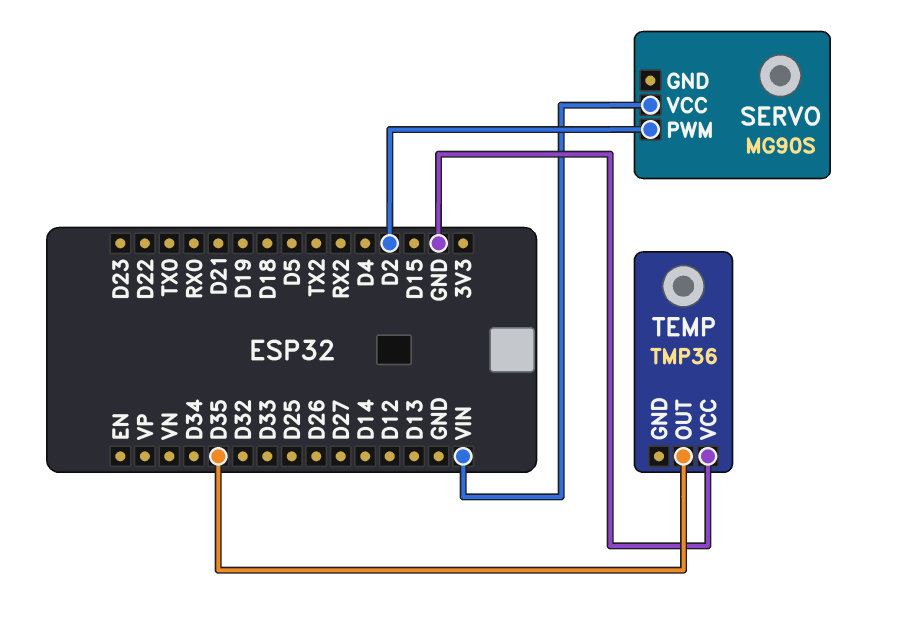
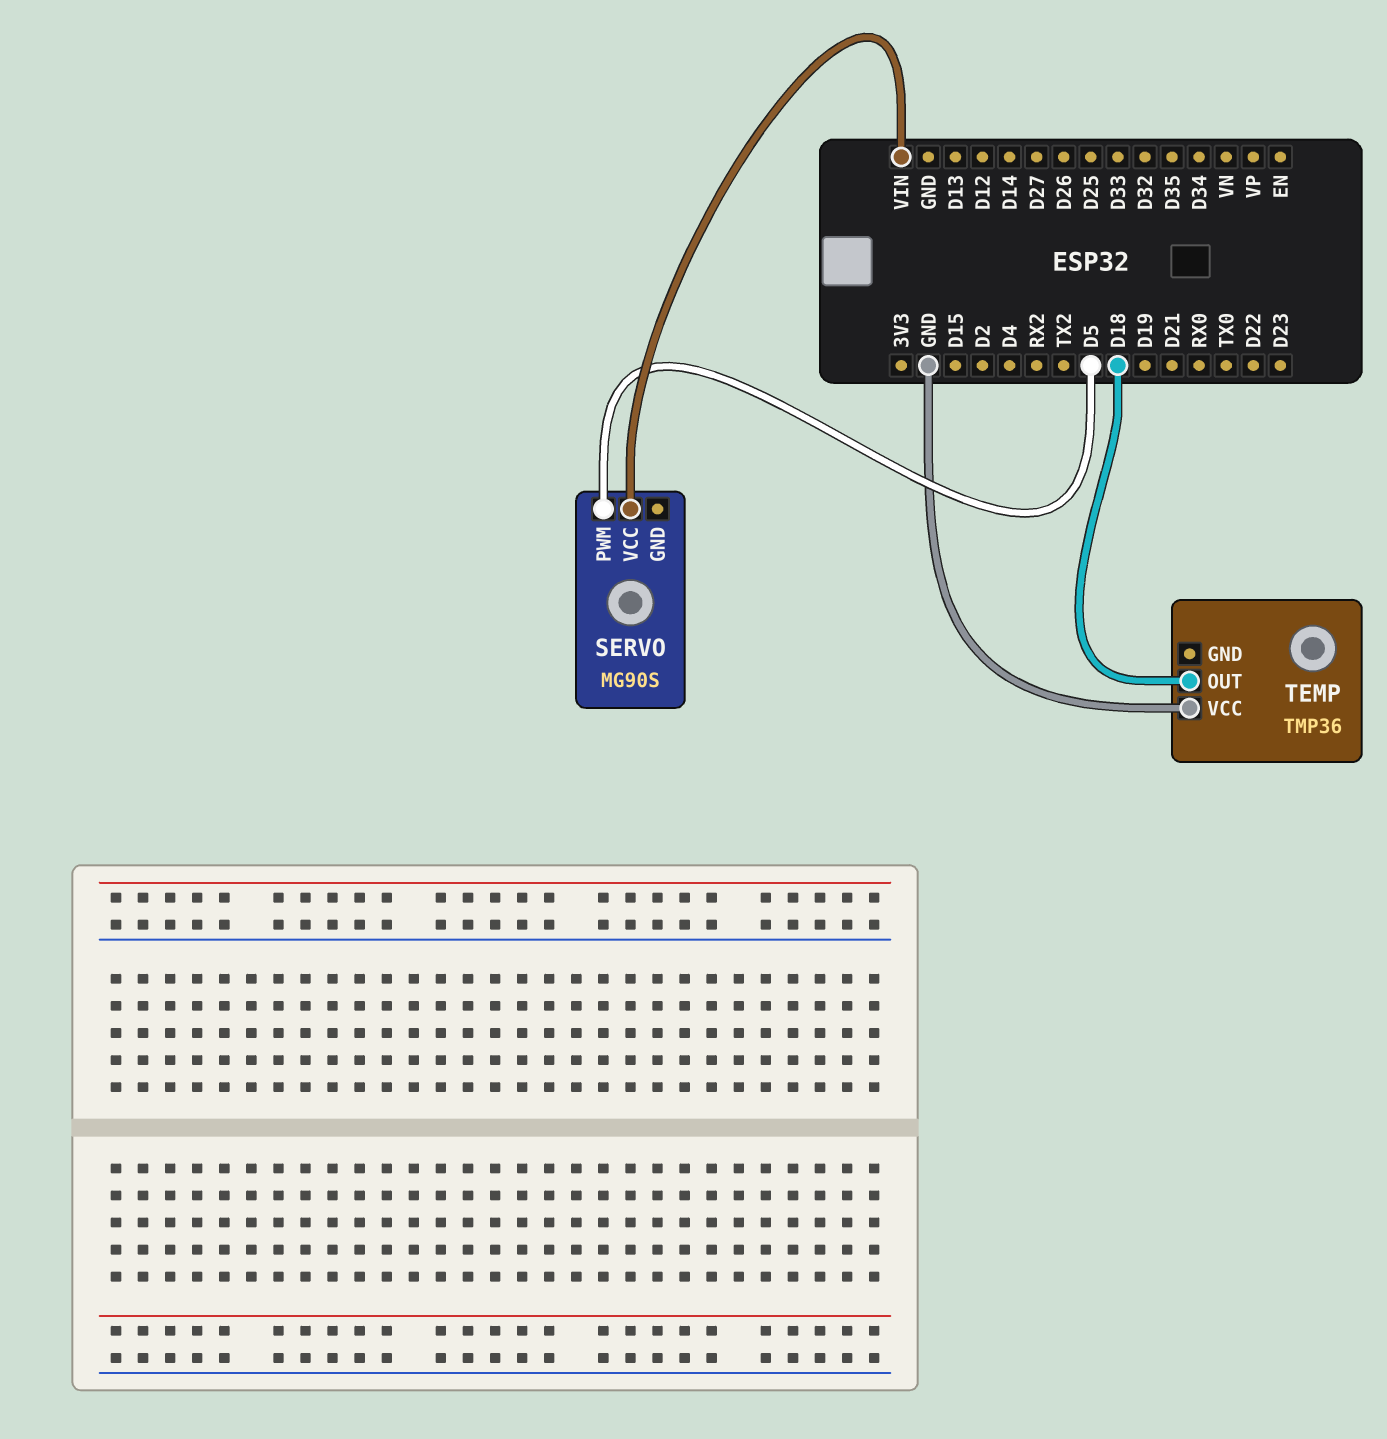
SERVO pin PWM: D2 -> D5
TEMP pin OUT: D35 -> D18

